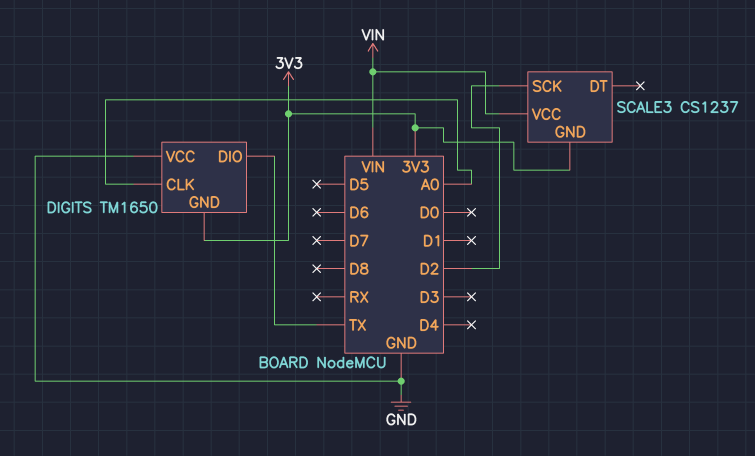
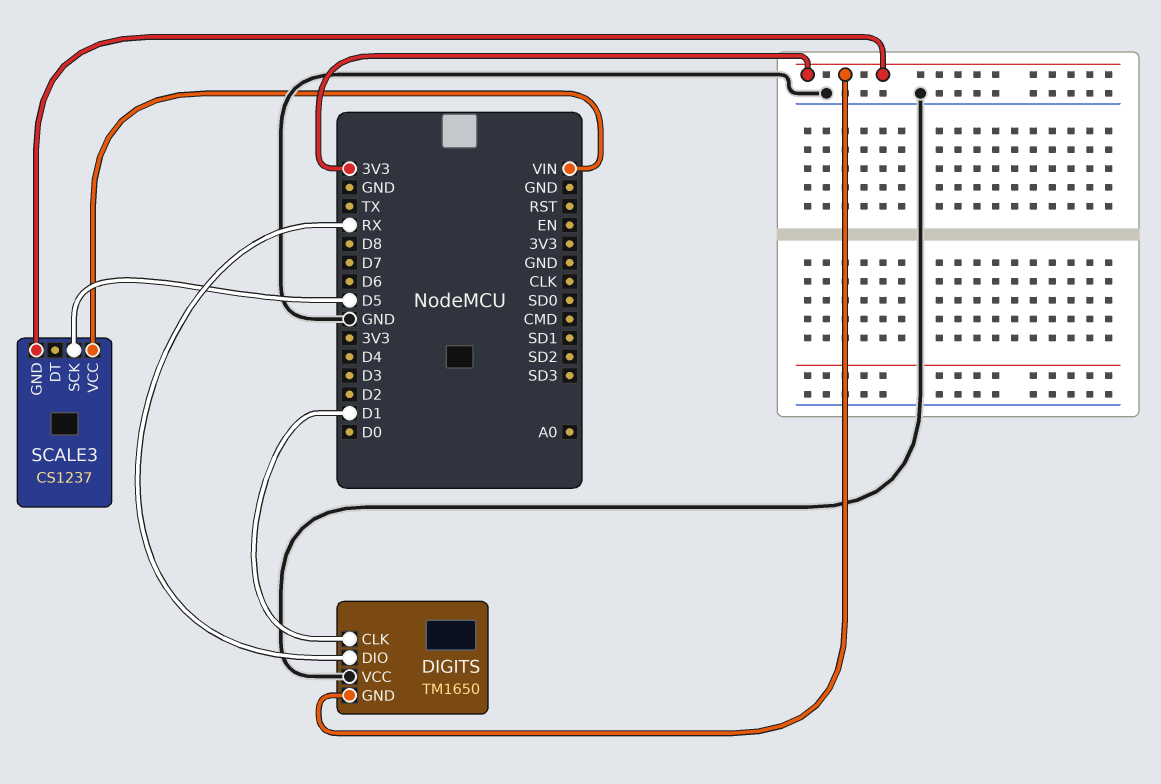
DIGITS pin CLK: A0 -> D1
DIGITS pin DIO: TX -> RX
SCALE3 pin SCK: D2 -> D5

